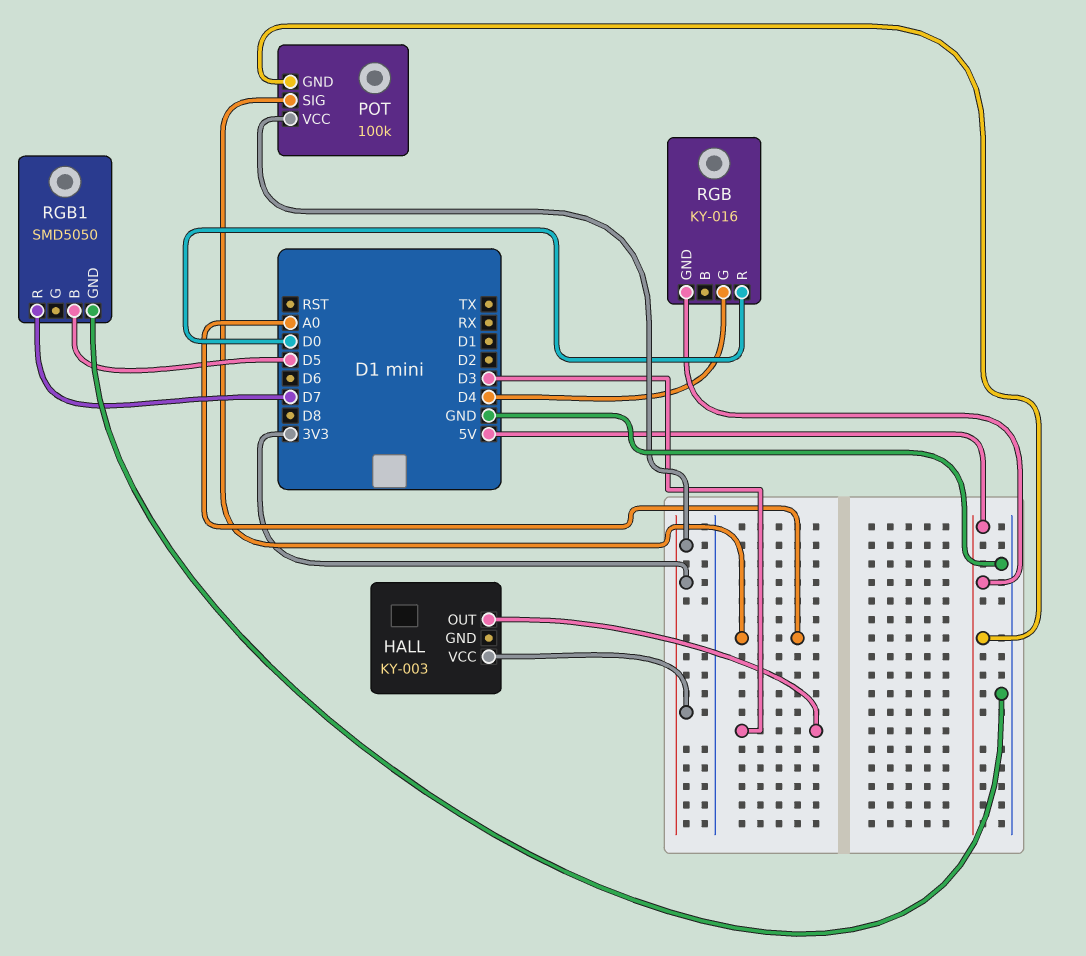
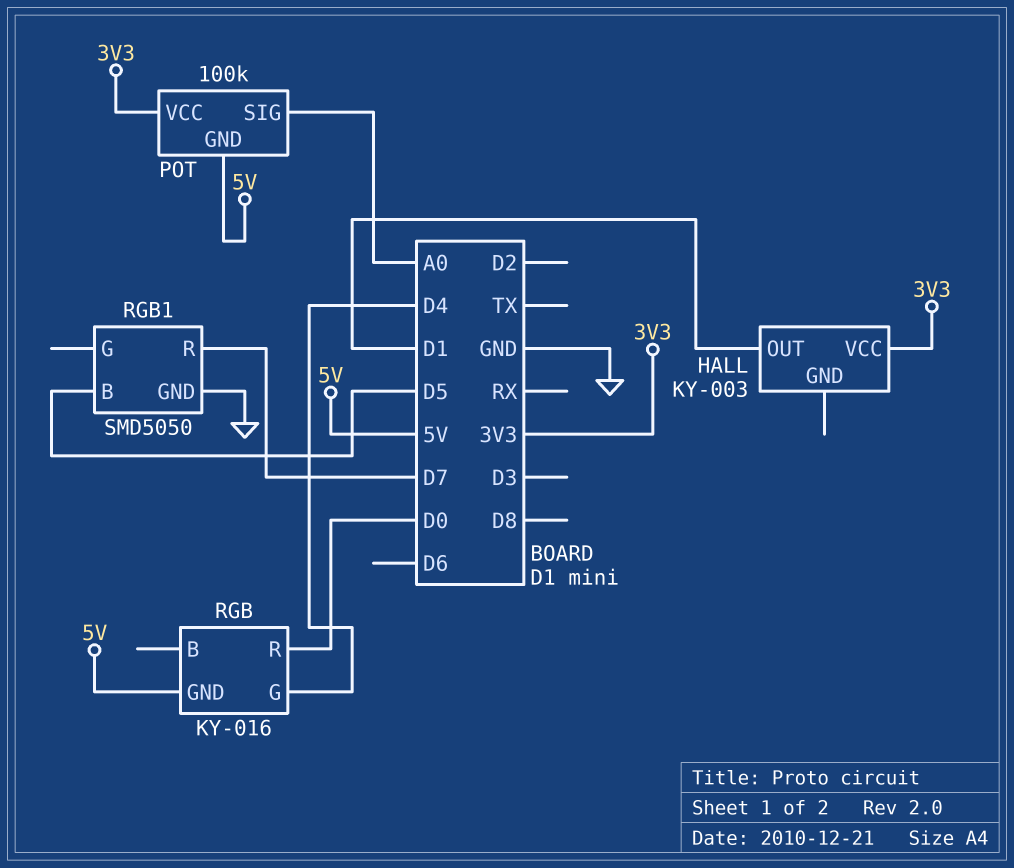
HALL pin OUT: D3 -> D1

